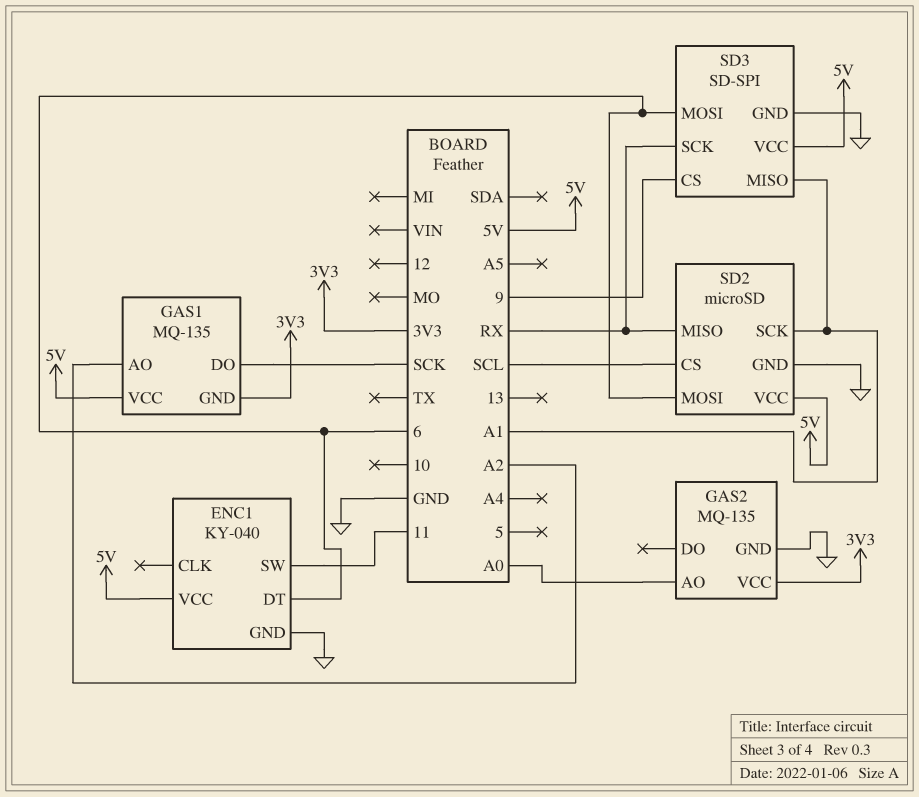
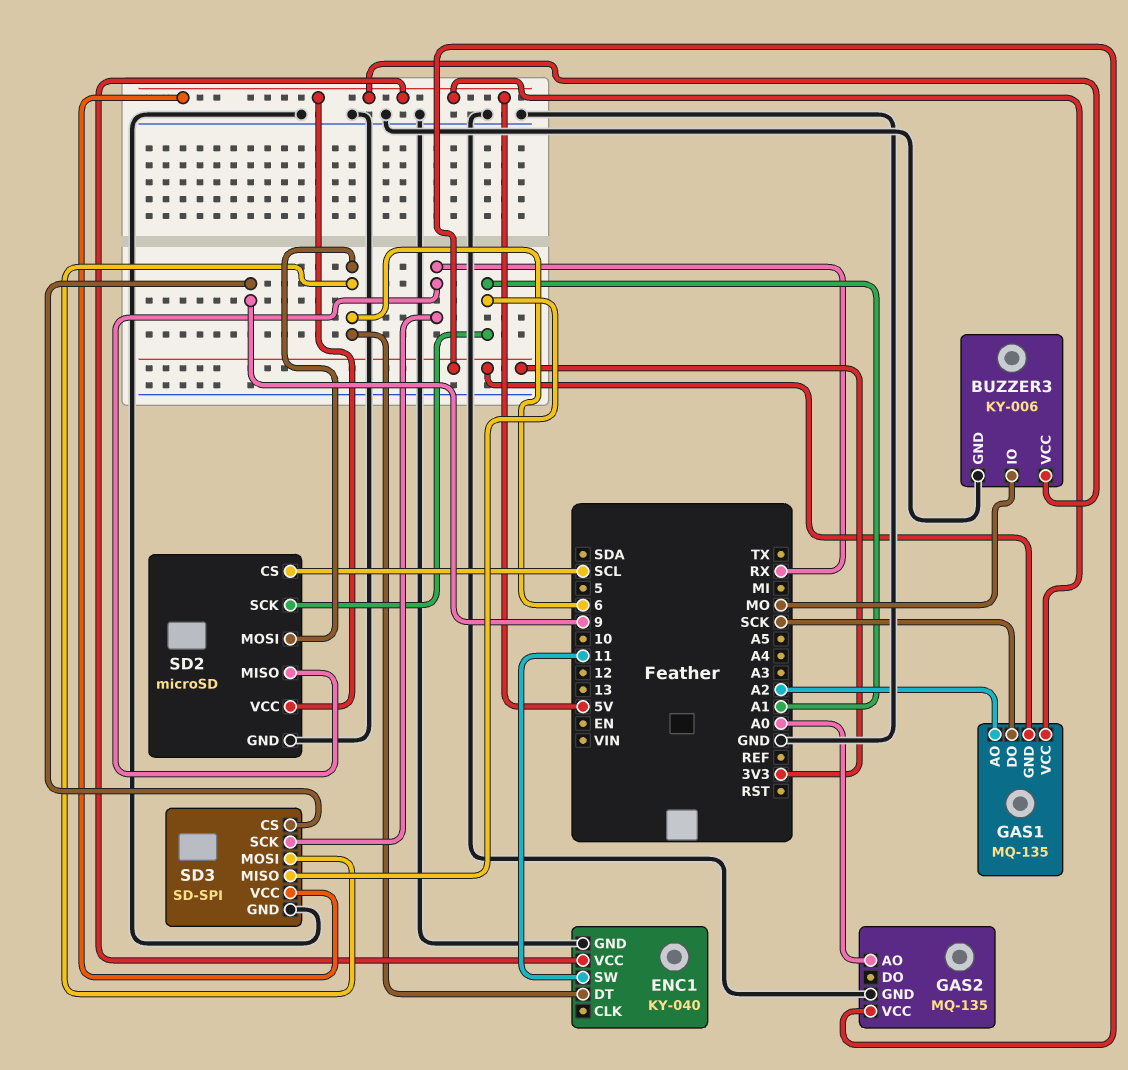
BUZZER3: none -> KY-006
BUZZER3 pin GND: none -> GND
BUZZER3 pin IO: none -> MO
BUZZER3 pin VCC: none -> 5V

